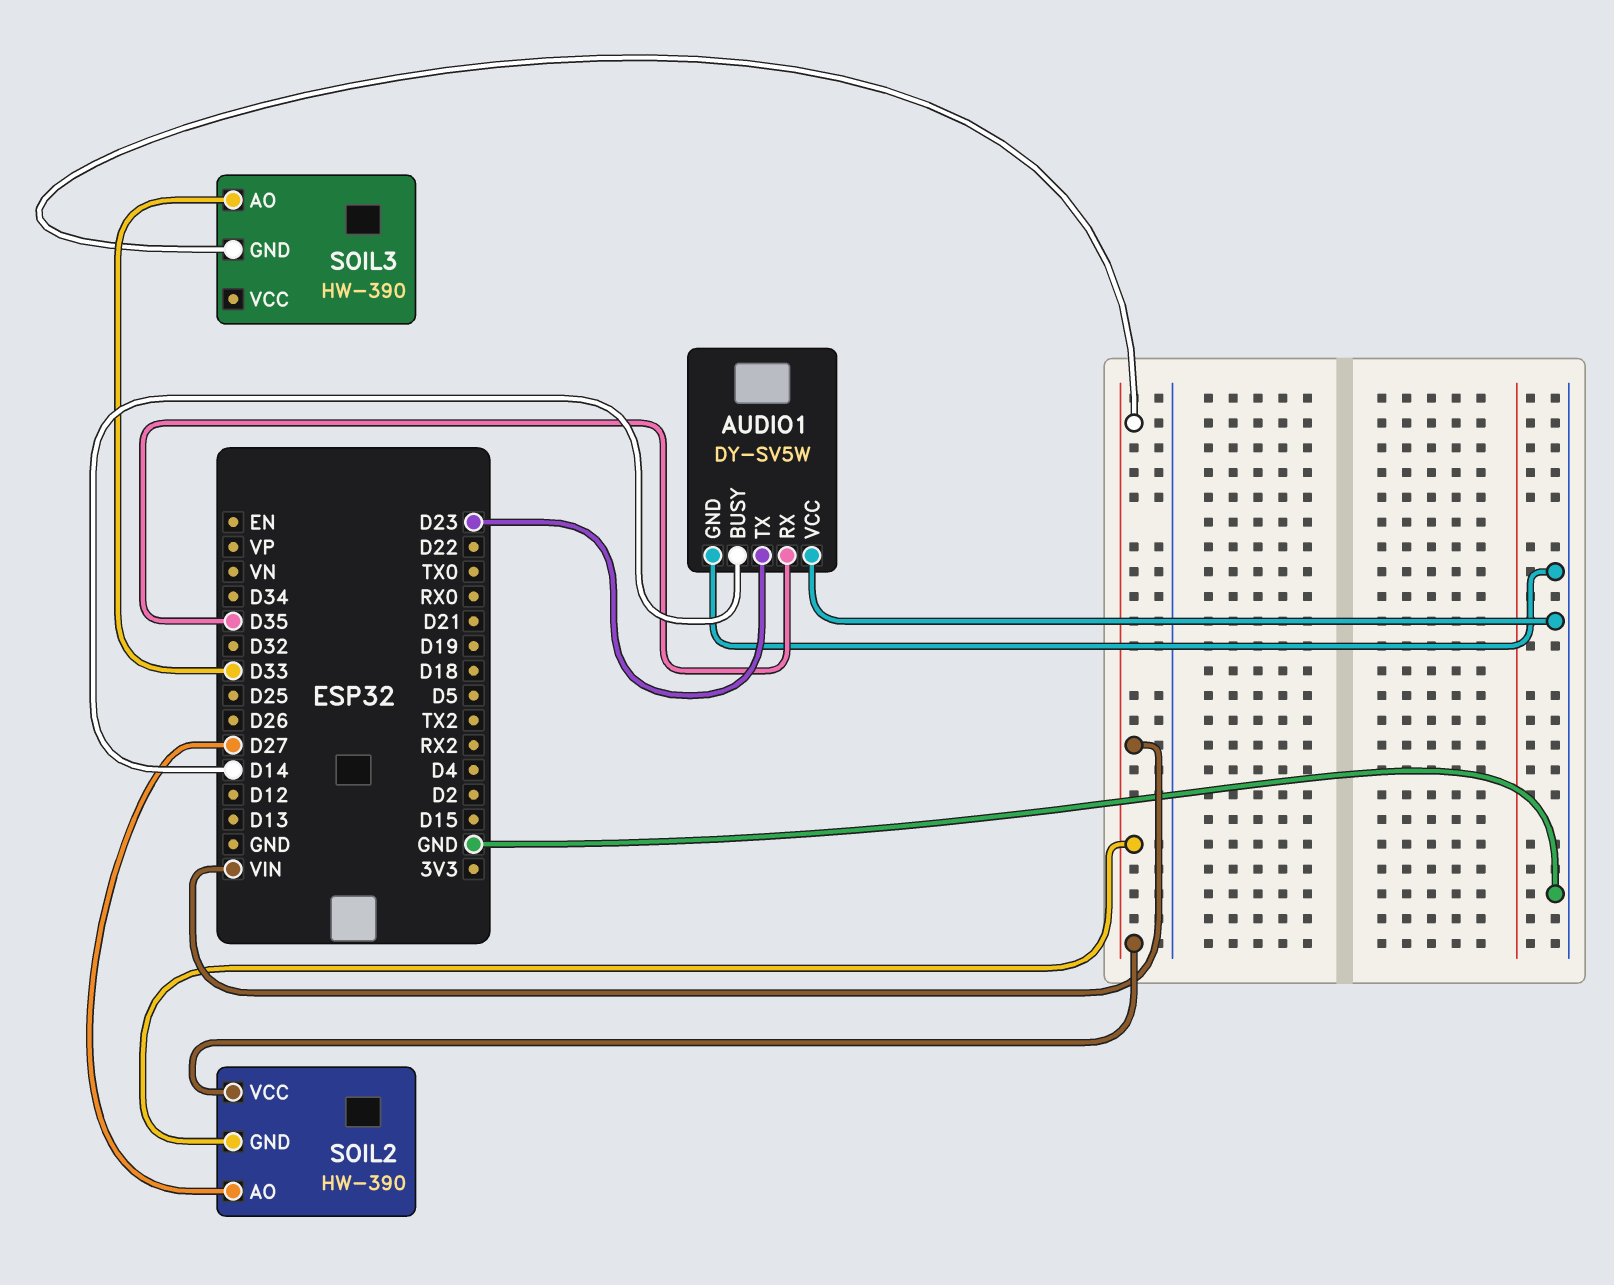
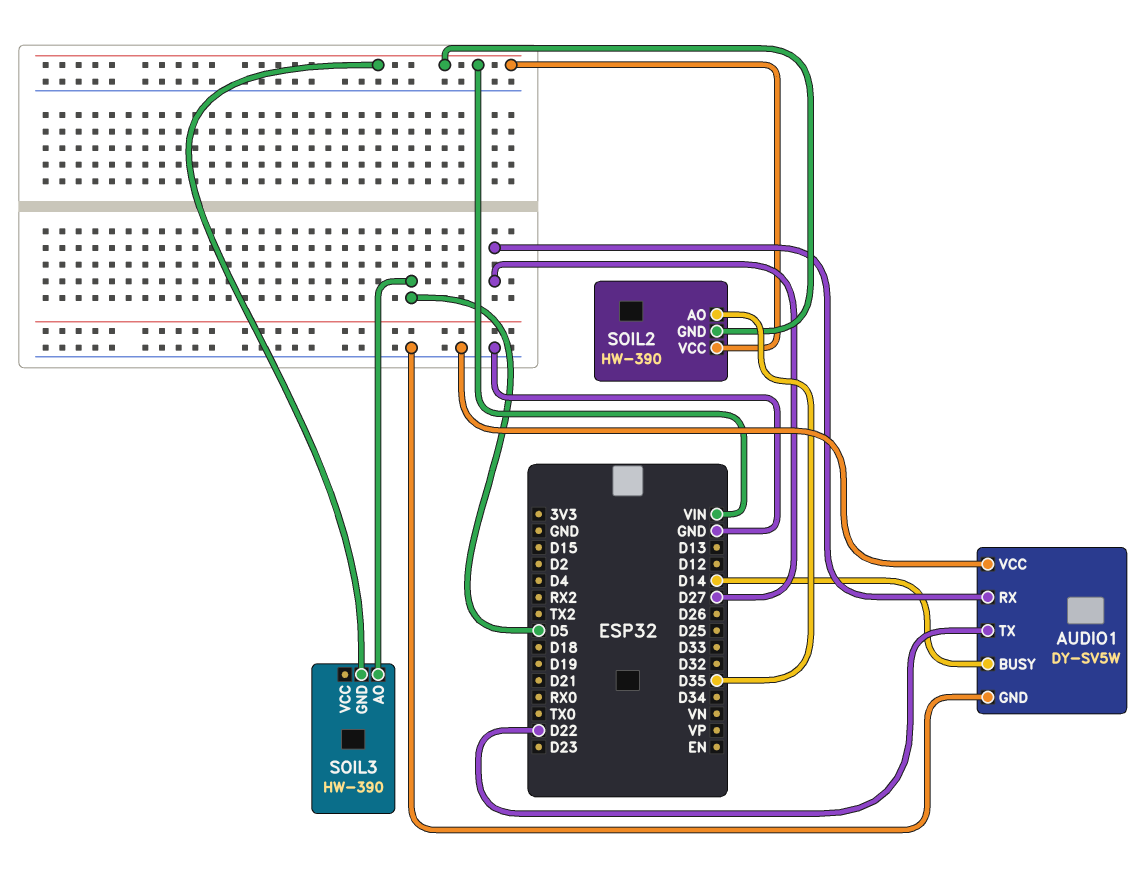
AUDIO1 pin RX: D35 -> D27
AUDIO1 pin TX: D23 -> D22
SOIL2 pin AO: D27 -> D35
SOIL3 pin AO: D33 -> D5

